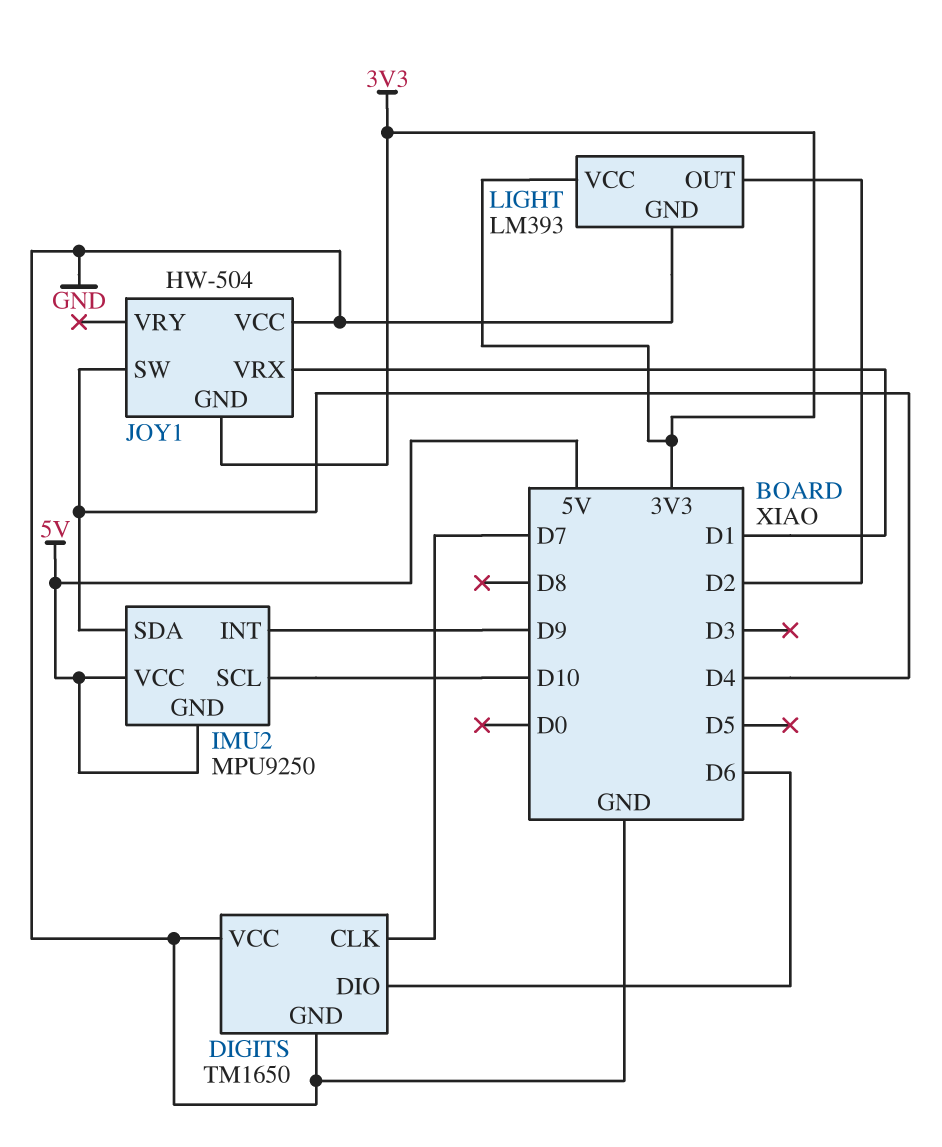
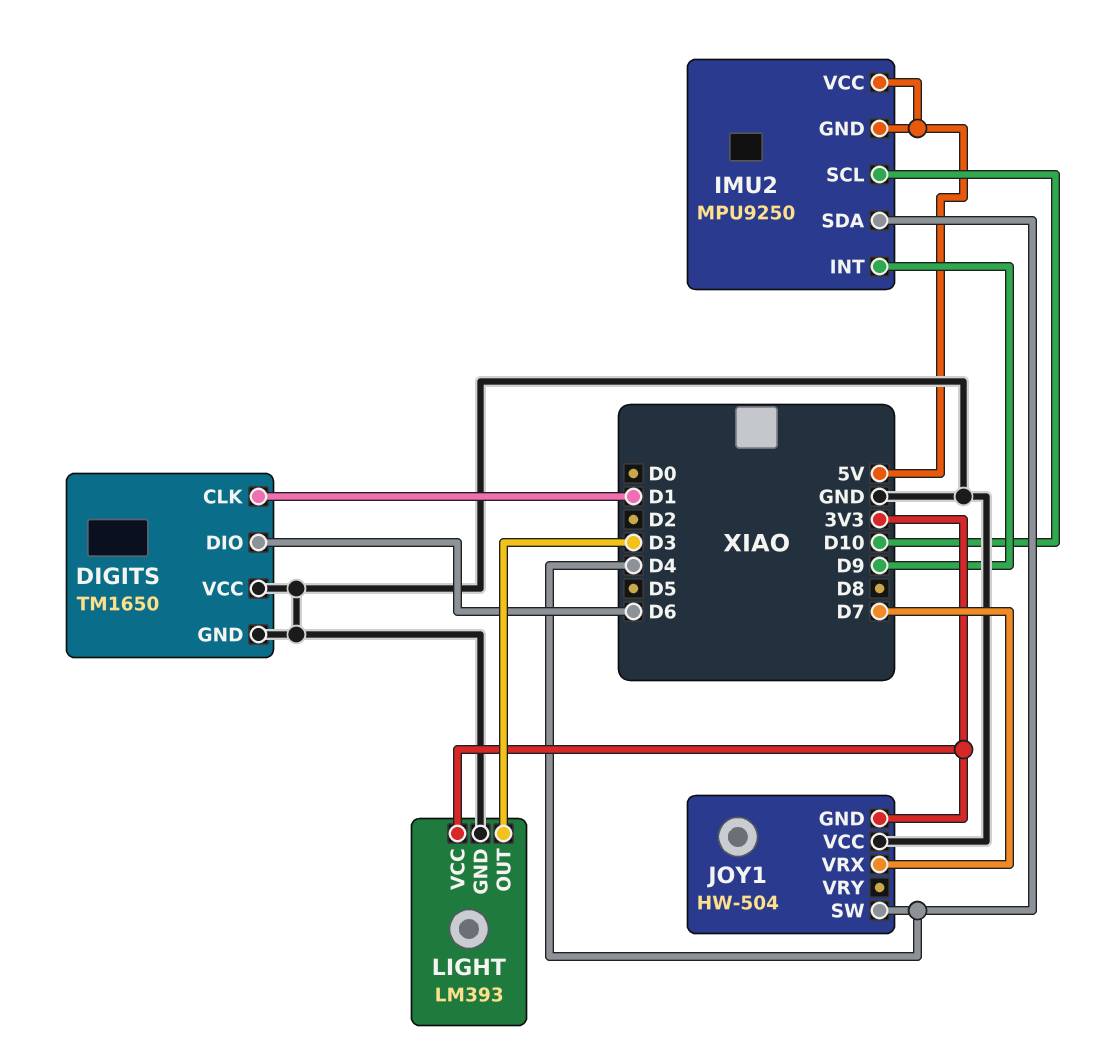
DIGITS pin CLK: D7 -> D1
JOY1 pin VRX: D1 -> D7
LIGHT pin OUT: D2 -> D3

